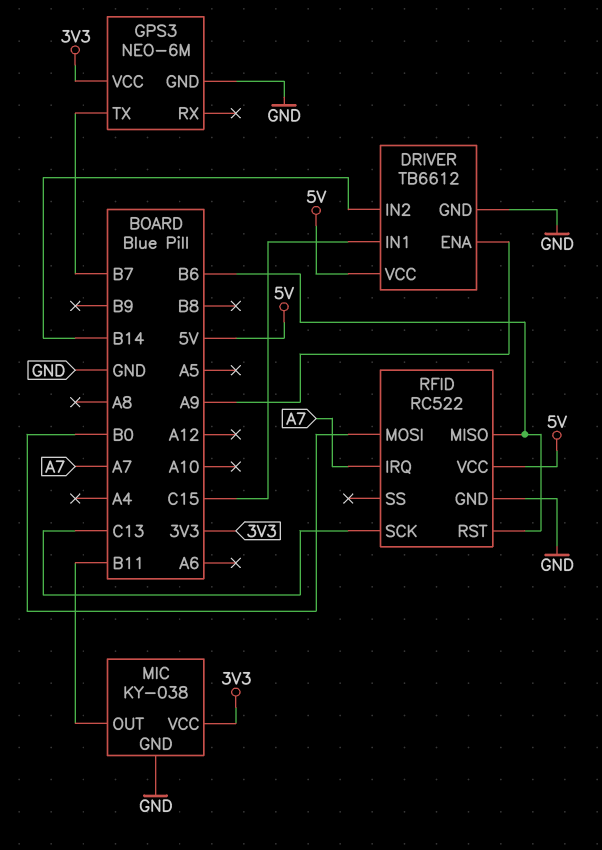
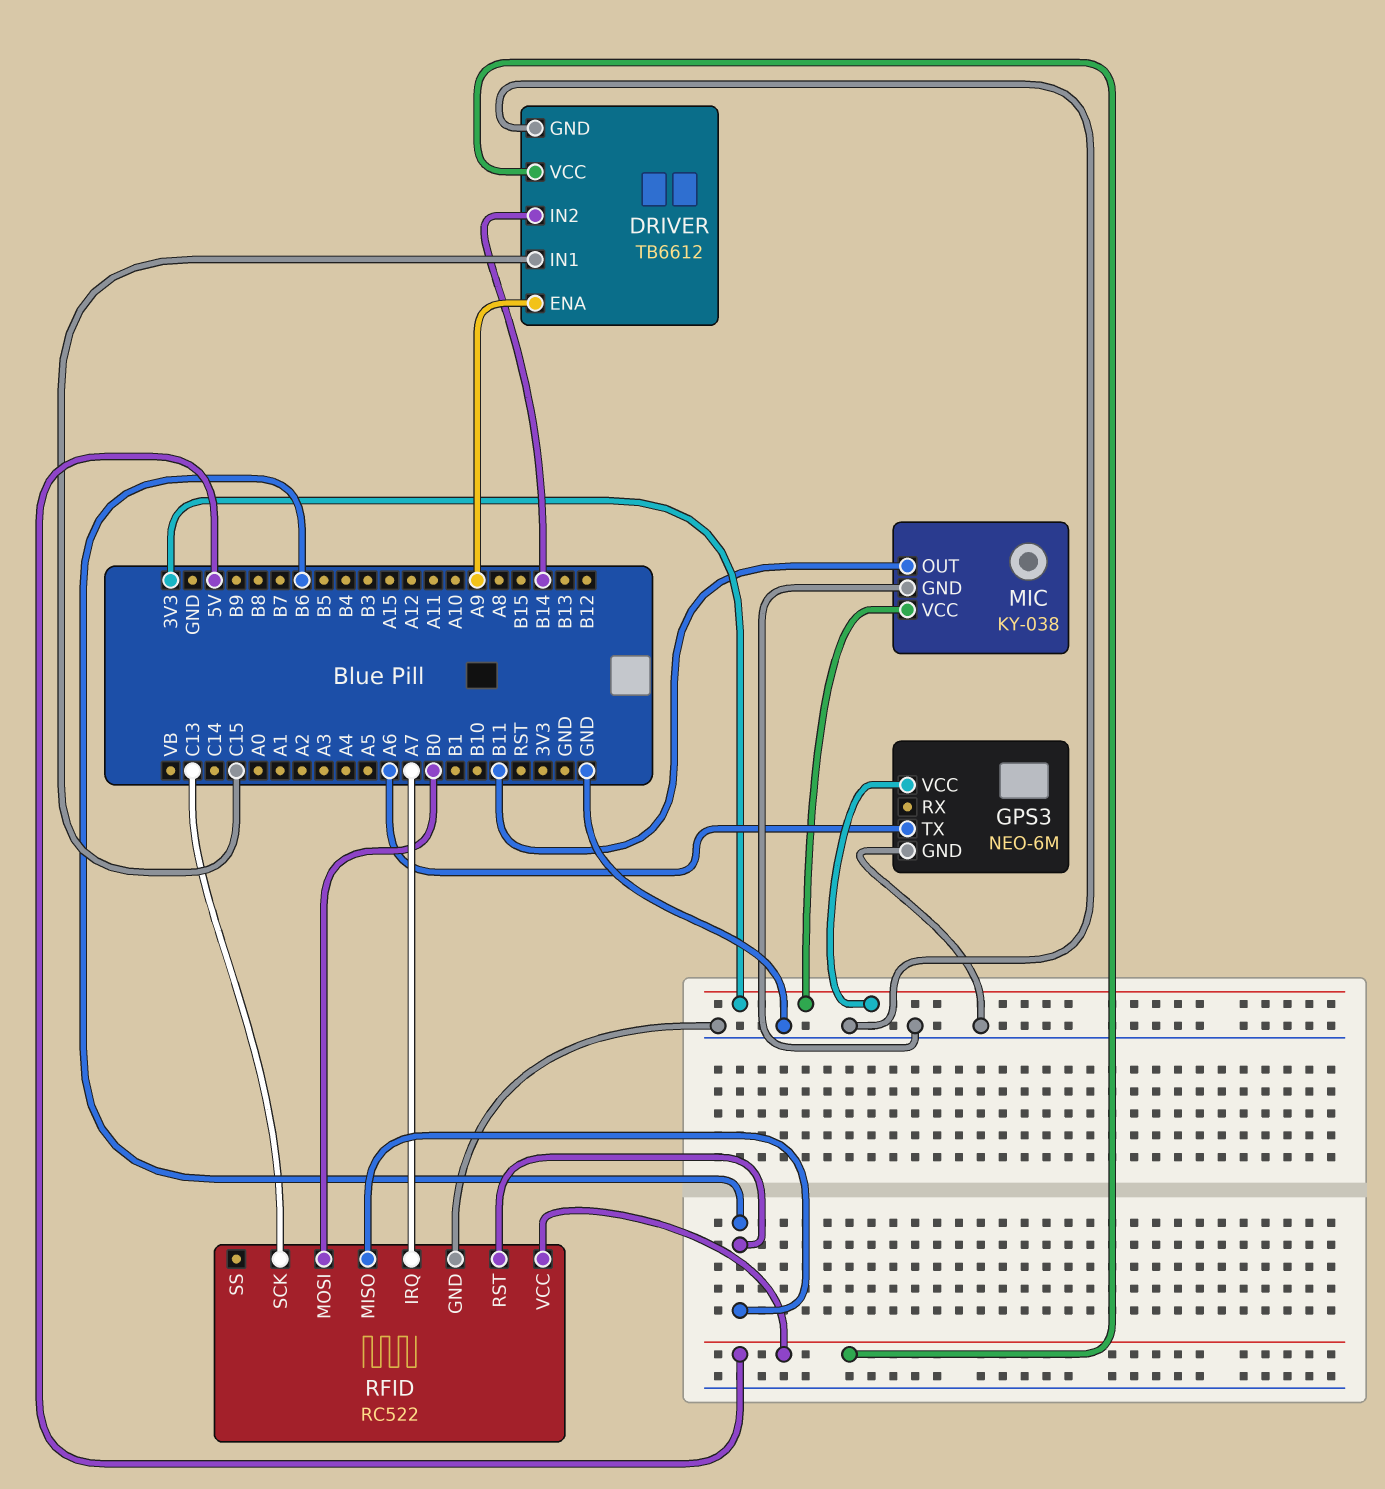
GPS3 pin TX: B7 -> A6

